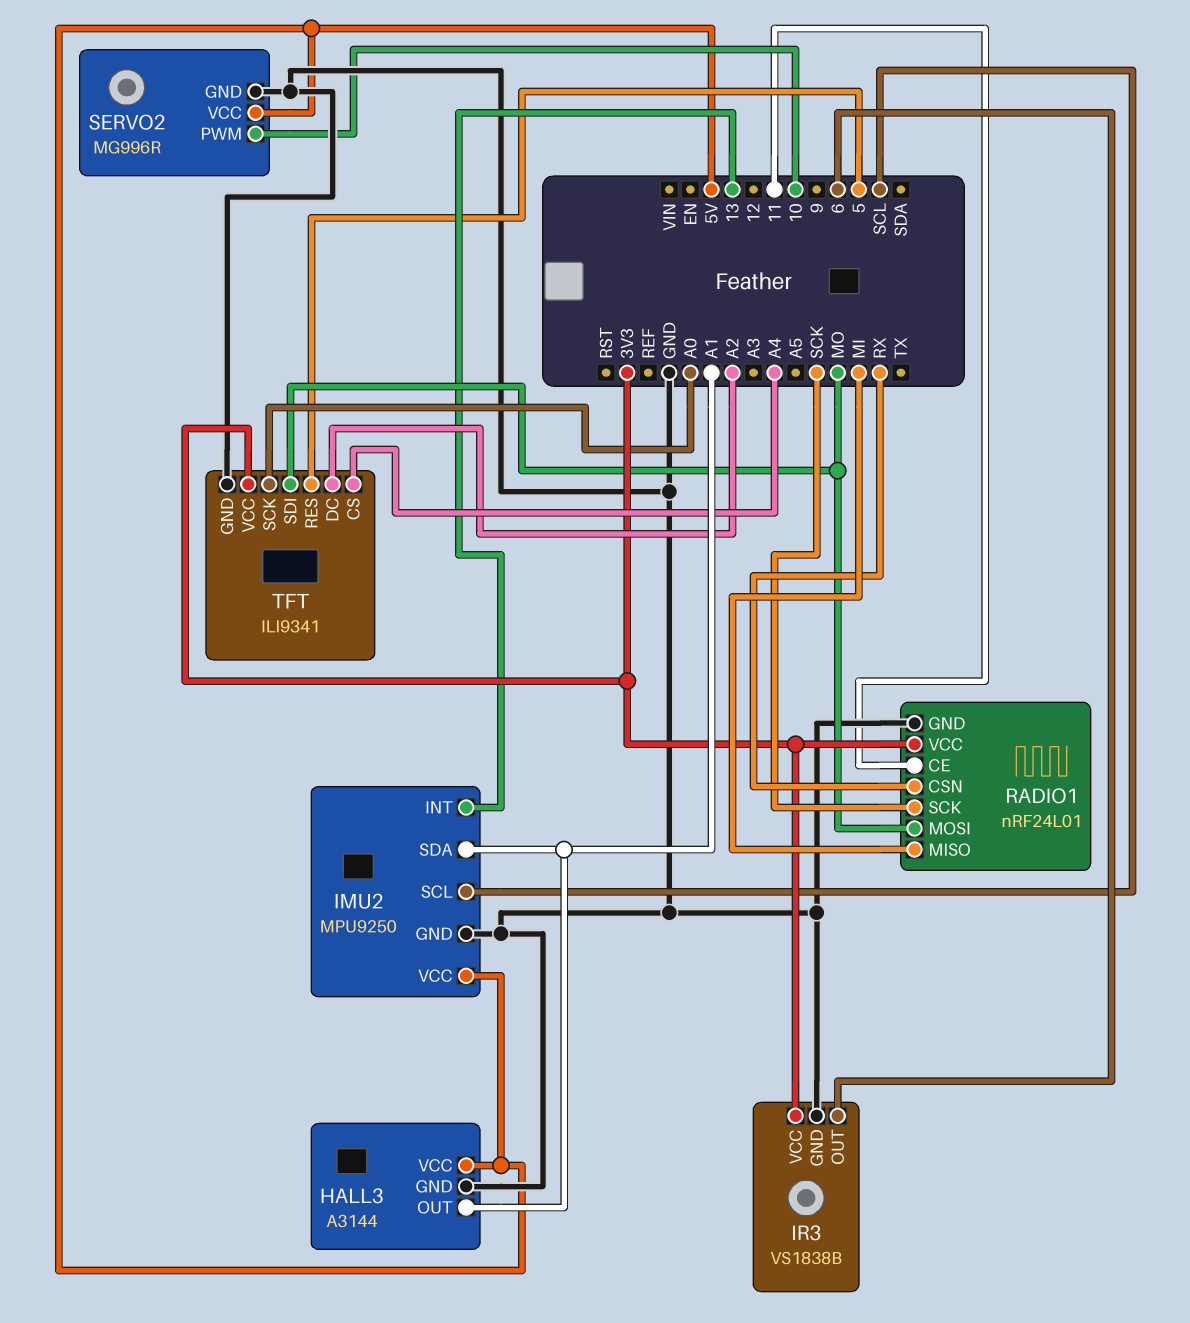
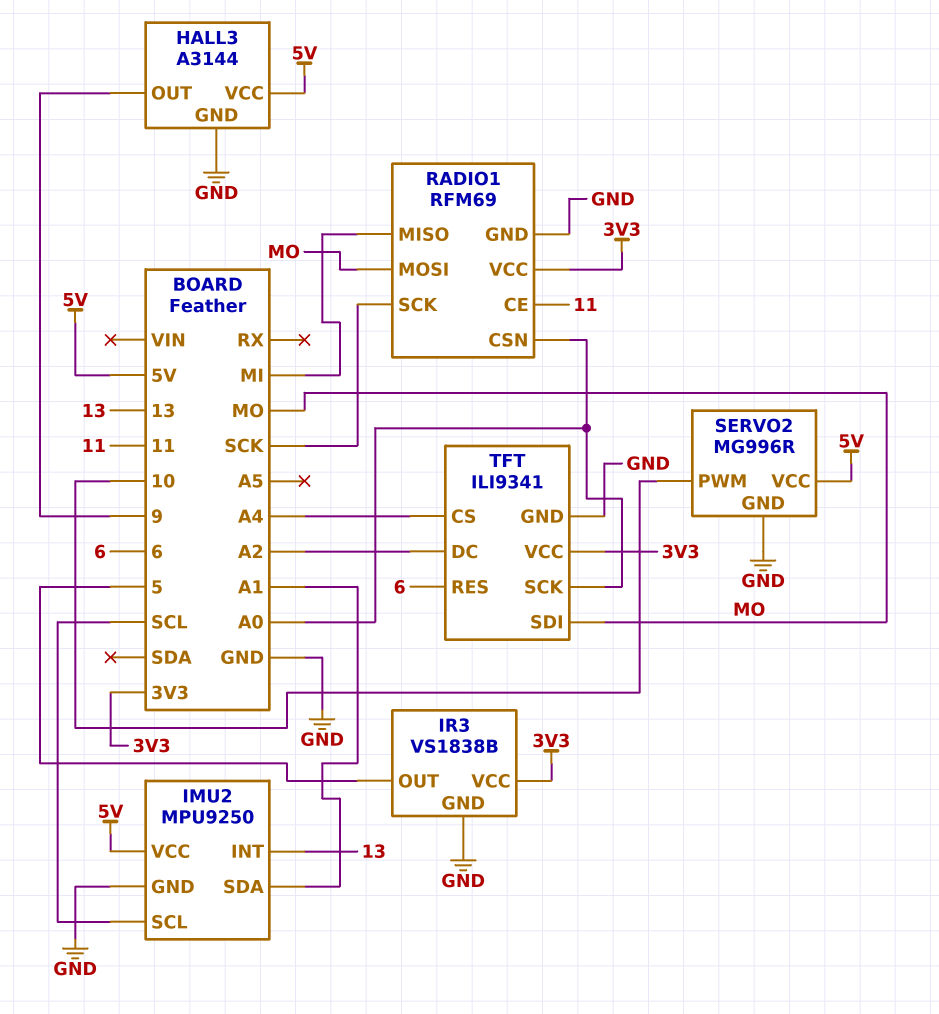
HALL3 pin OUT: A1 -> 9
IR3 pin OUT: 6 -> 5
RADIO1: nRF24L01 -> RFM69
RADIO1 pin CSN: RX -> A0
TFT pin RES: 5 -> 6

